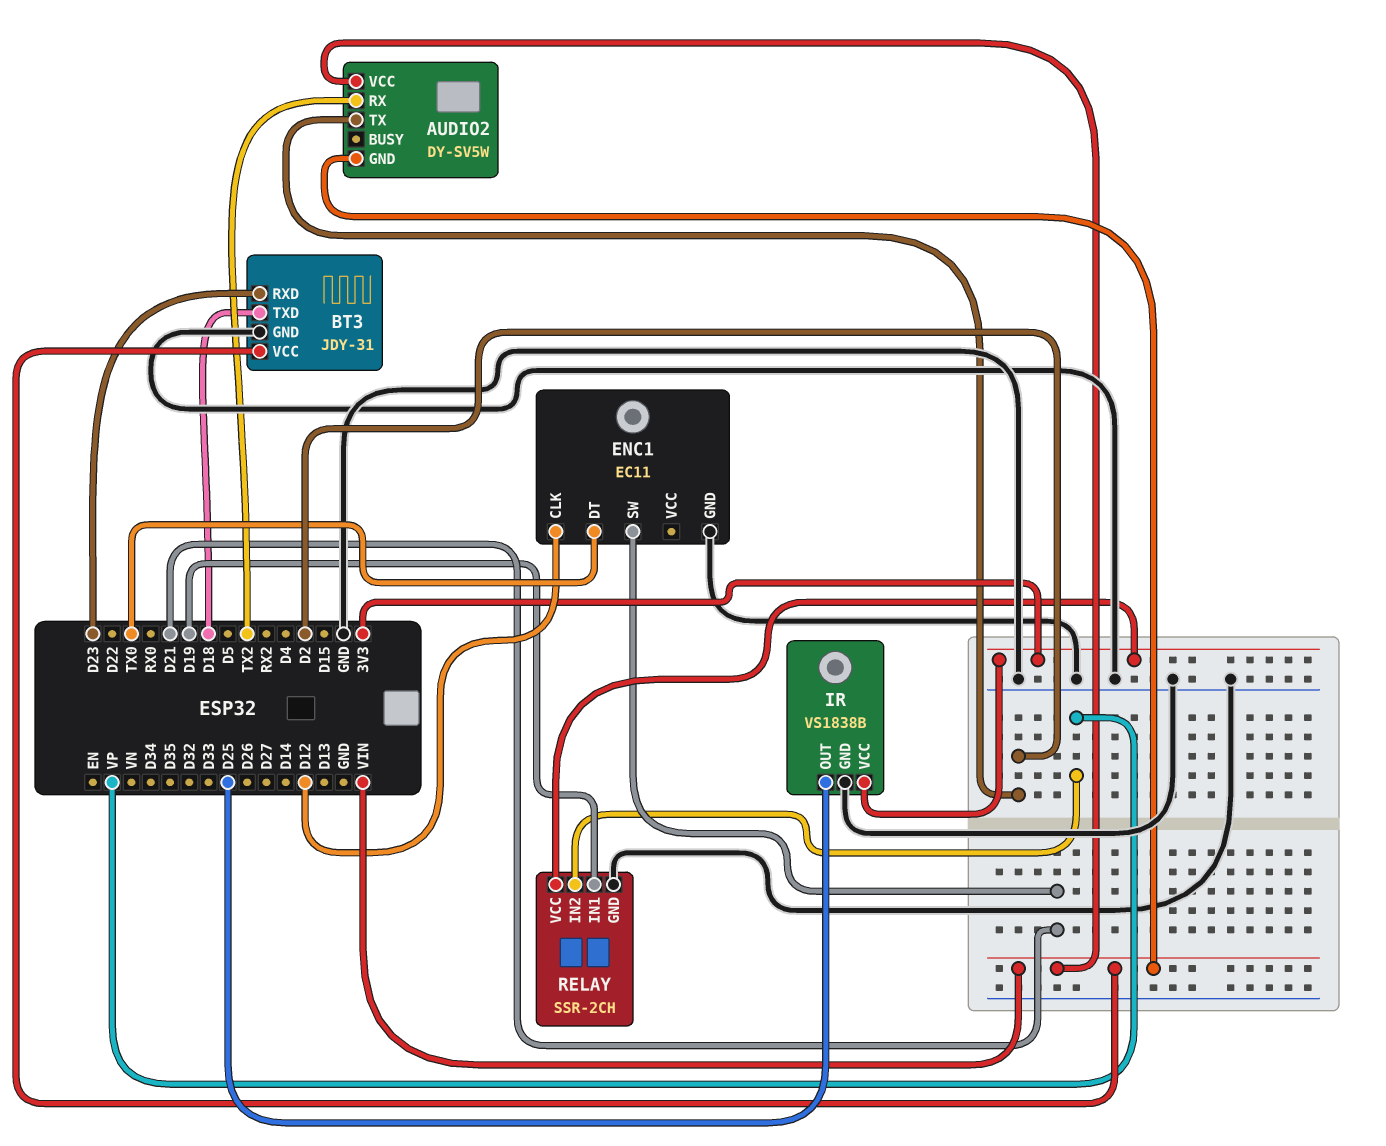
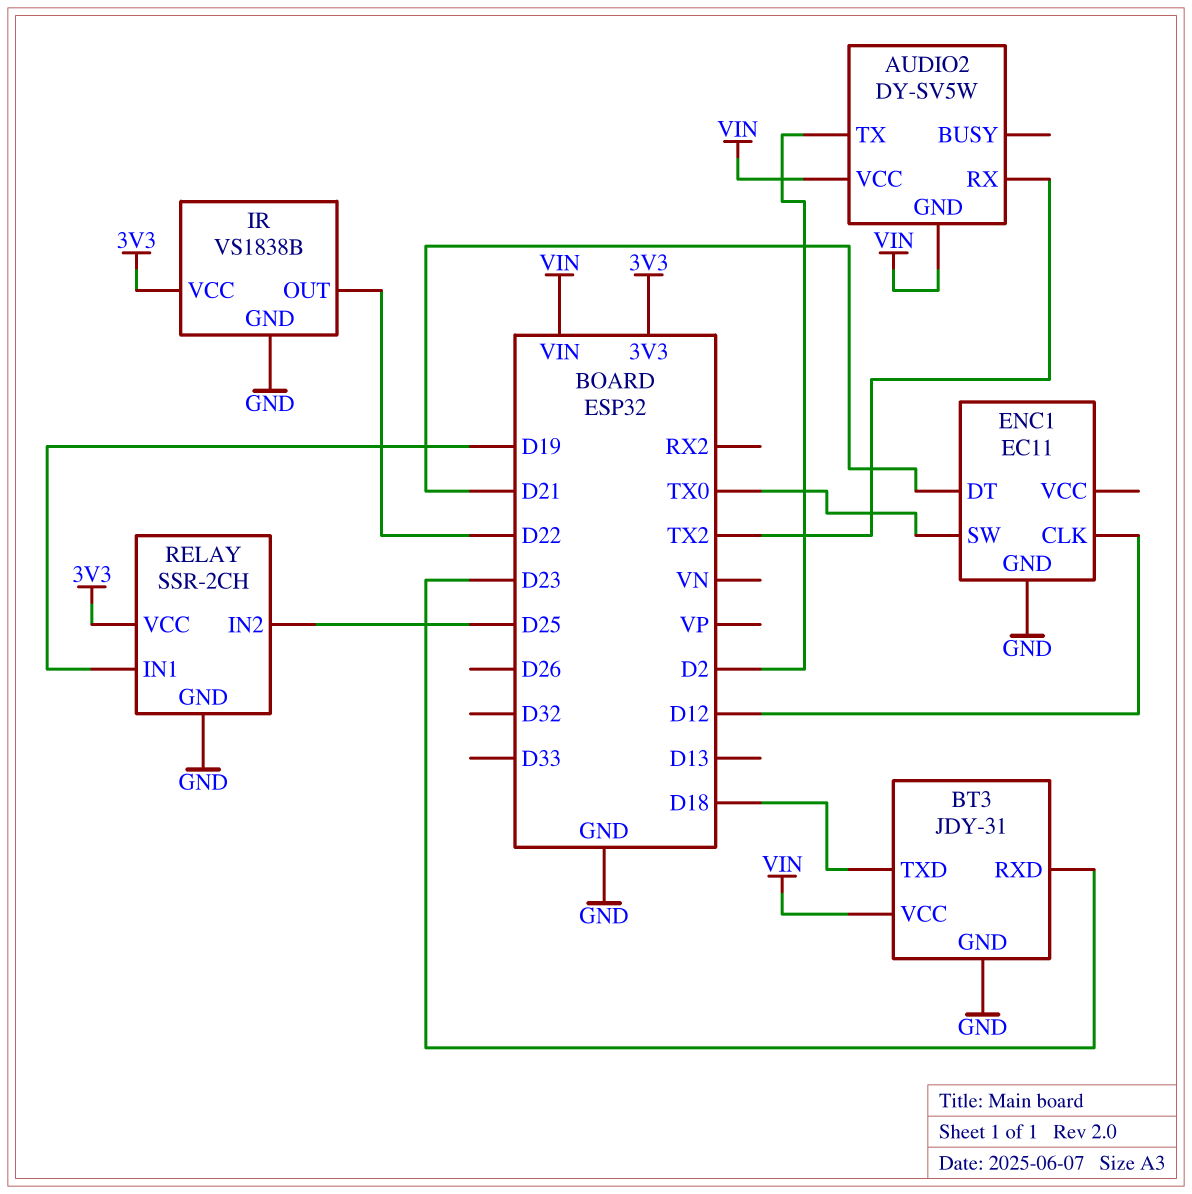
ENC1 pin DT: TX0 -> D21
ENC1 pin SW: D21 -> TX0
IR pin OUT: D25 -> D22
RELAY pin IN2: VP -> D25

